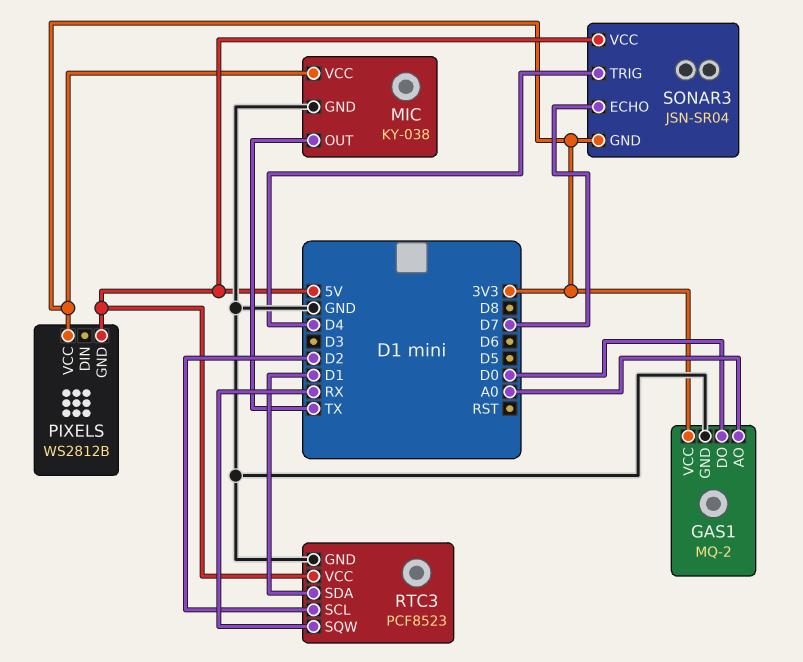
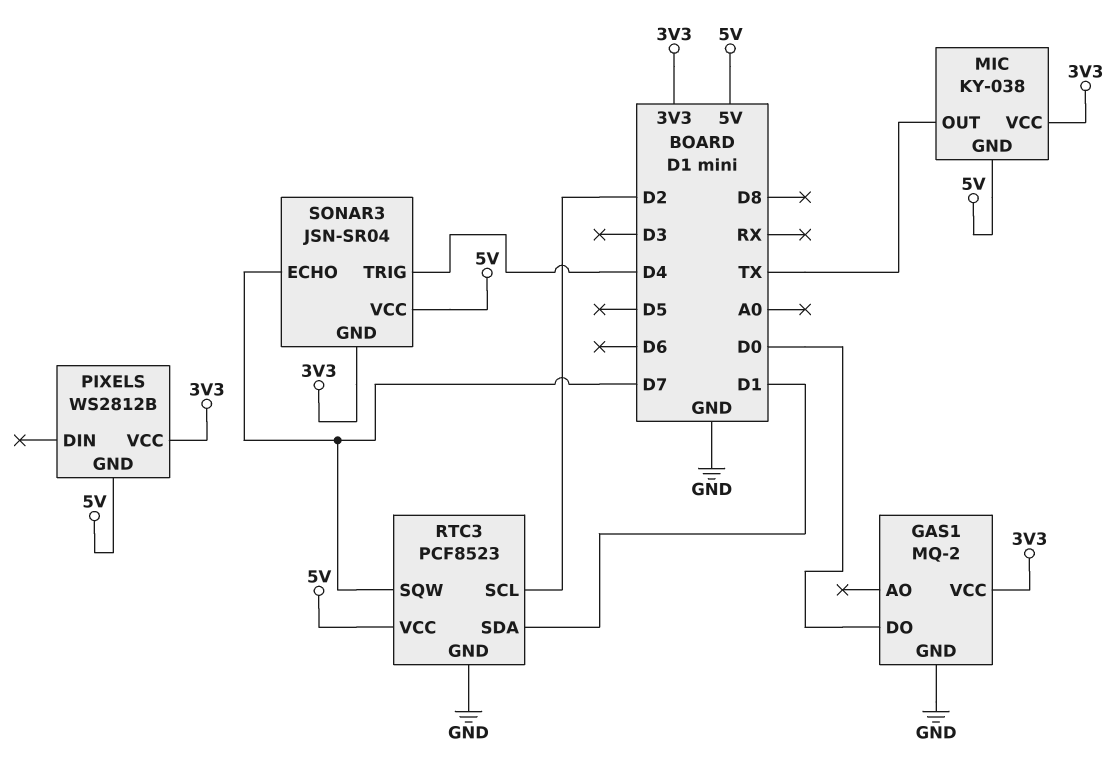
GAS1 pin AO: A0 -> none
MIC pin GND: GND -> 5V
RTC3 pin SQW: RX -> D7

